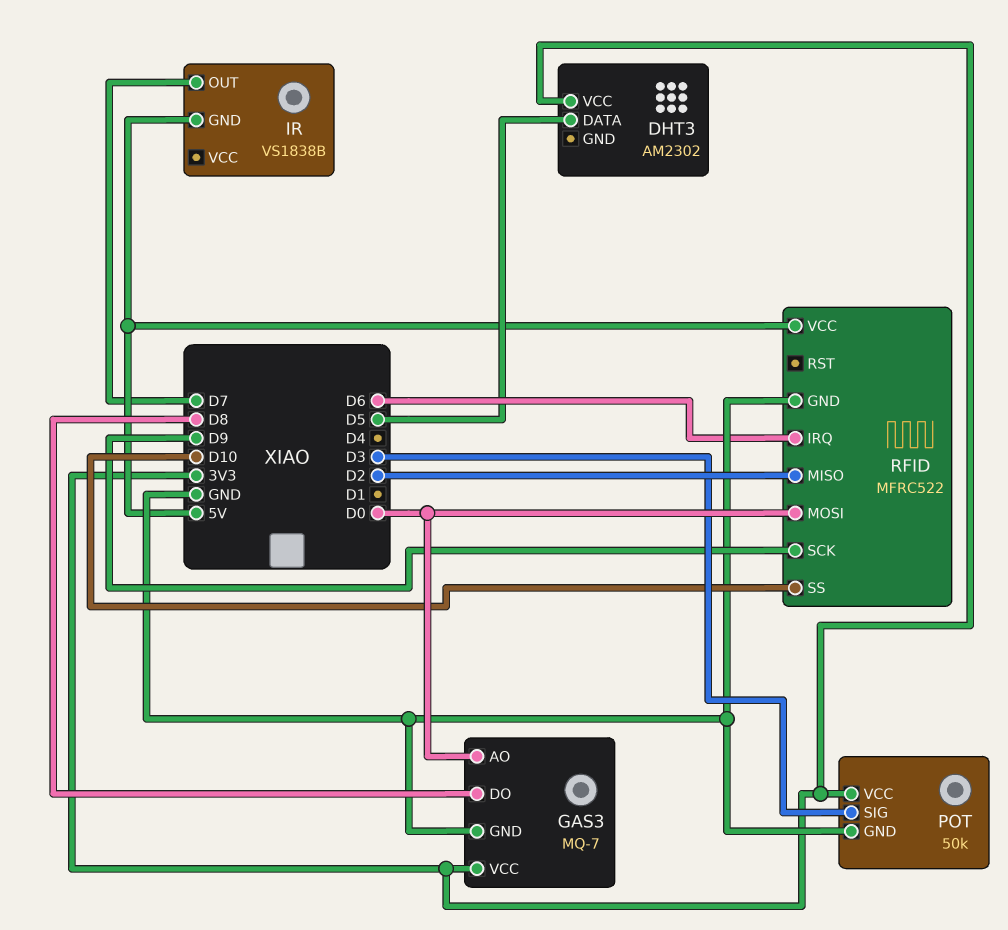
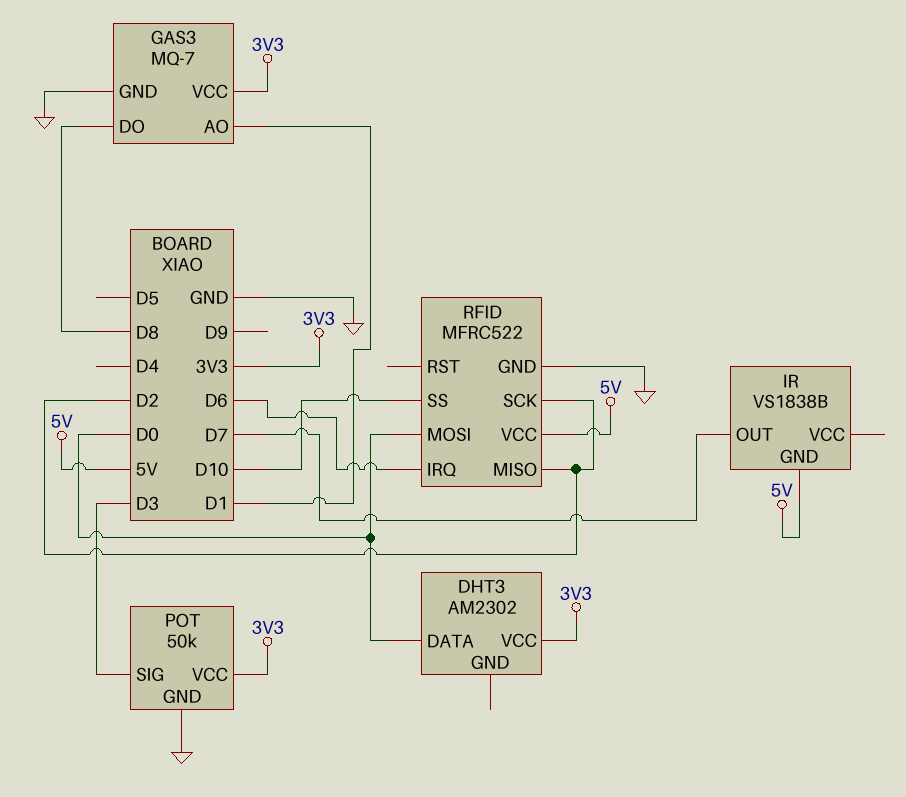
DHT3 pin DATA: D5 -> D0
GAS3 pin AO: D0 -> D1
RFID pin SCK: D9 -> D2

